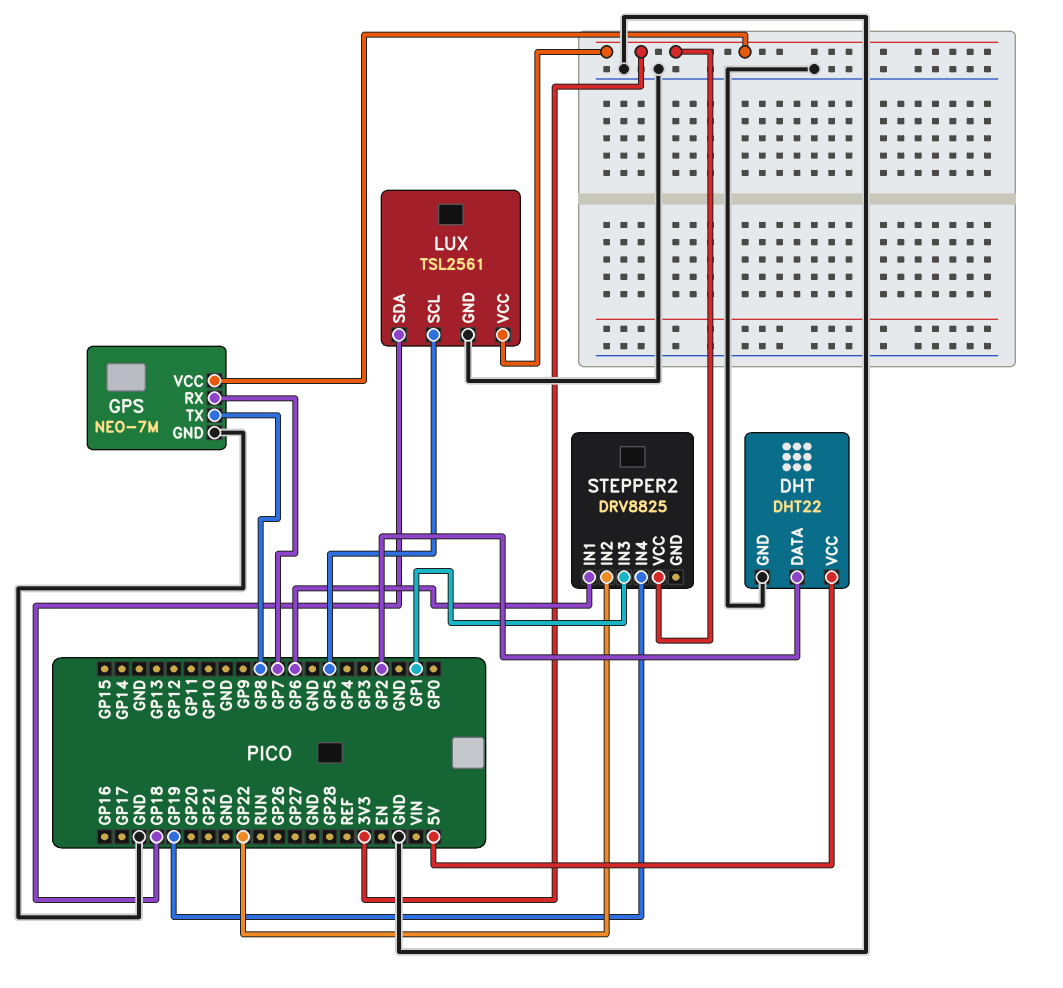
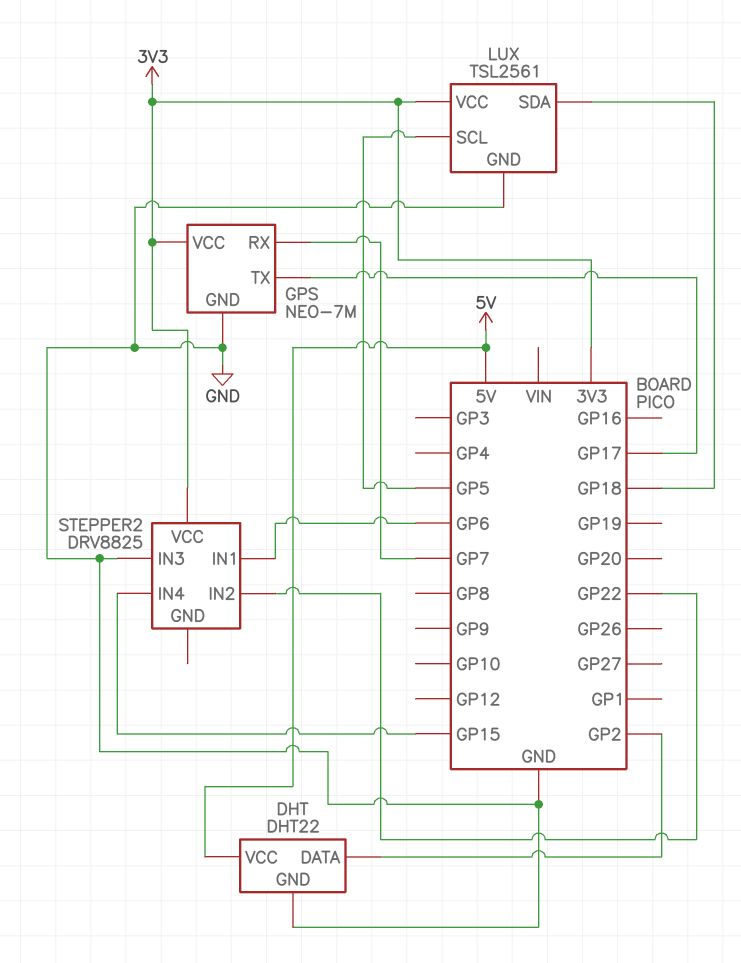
GPS pin TX: GP8 -> GP17
STEPPER2 pin IN3: GP1 -> GND
STEPPER2 pin IN4: GP19 -> GP15

